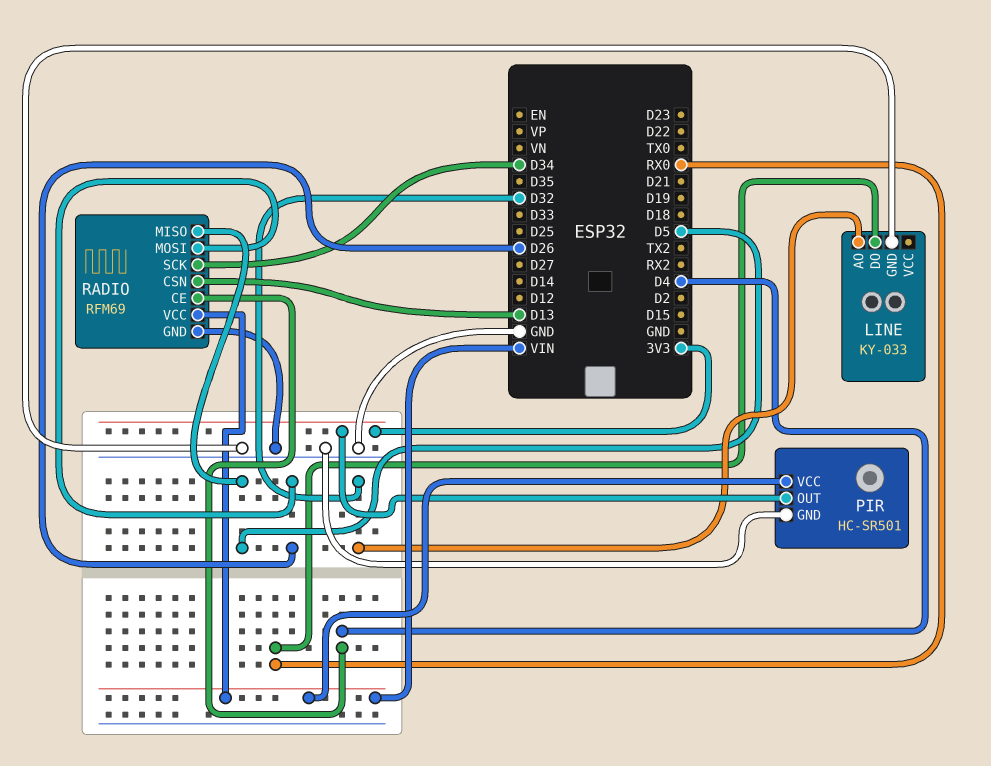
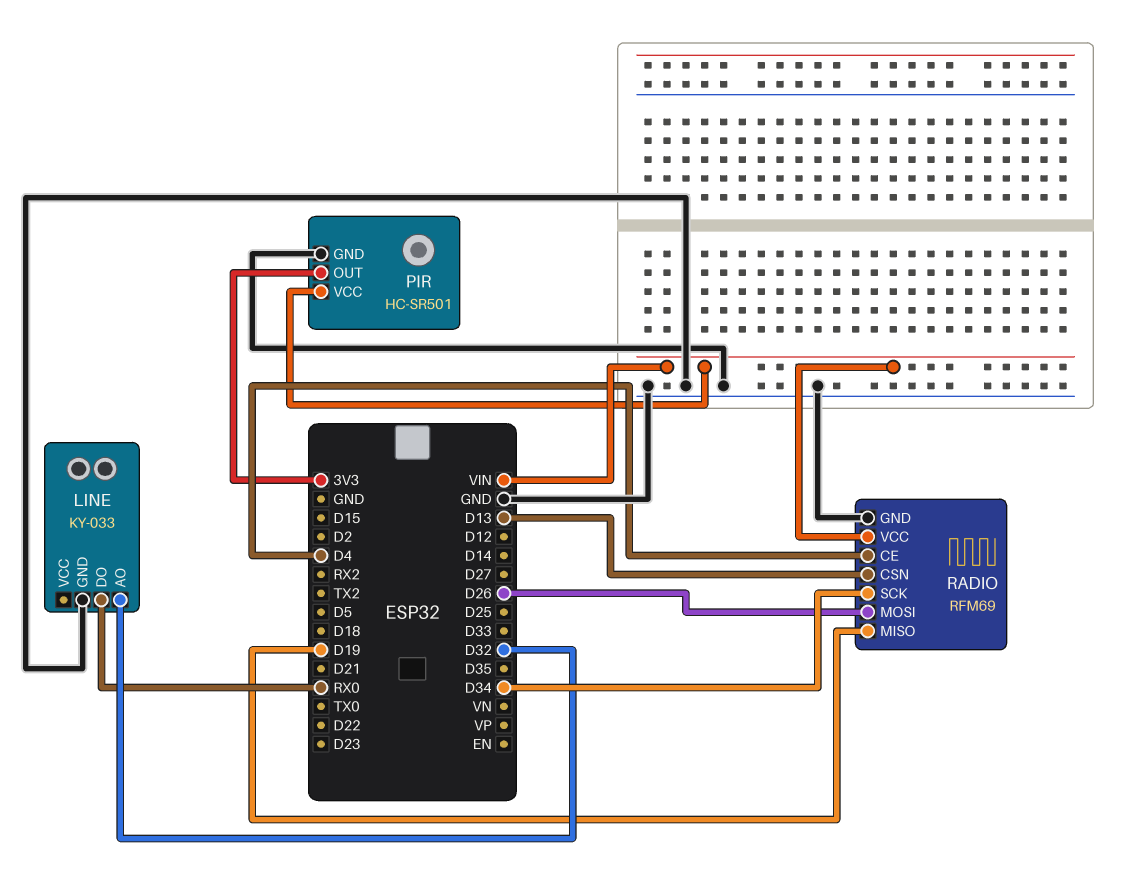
RADIO pin MISO: D5 -> D19

